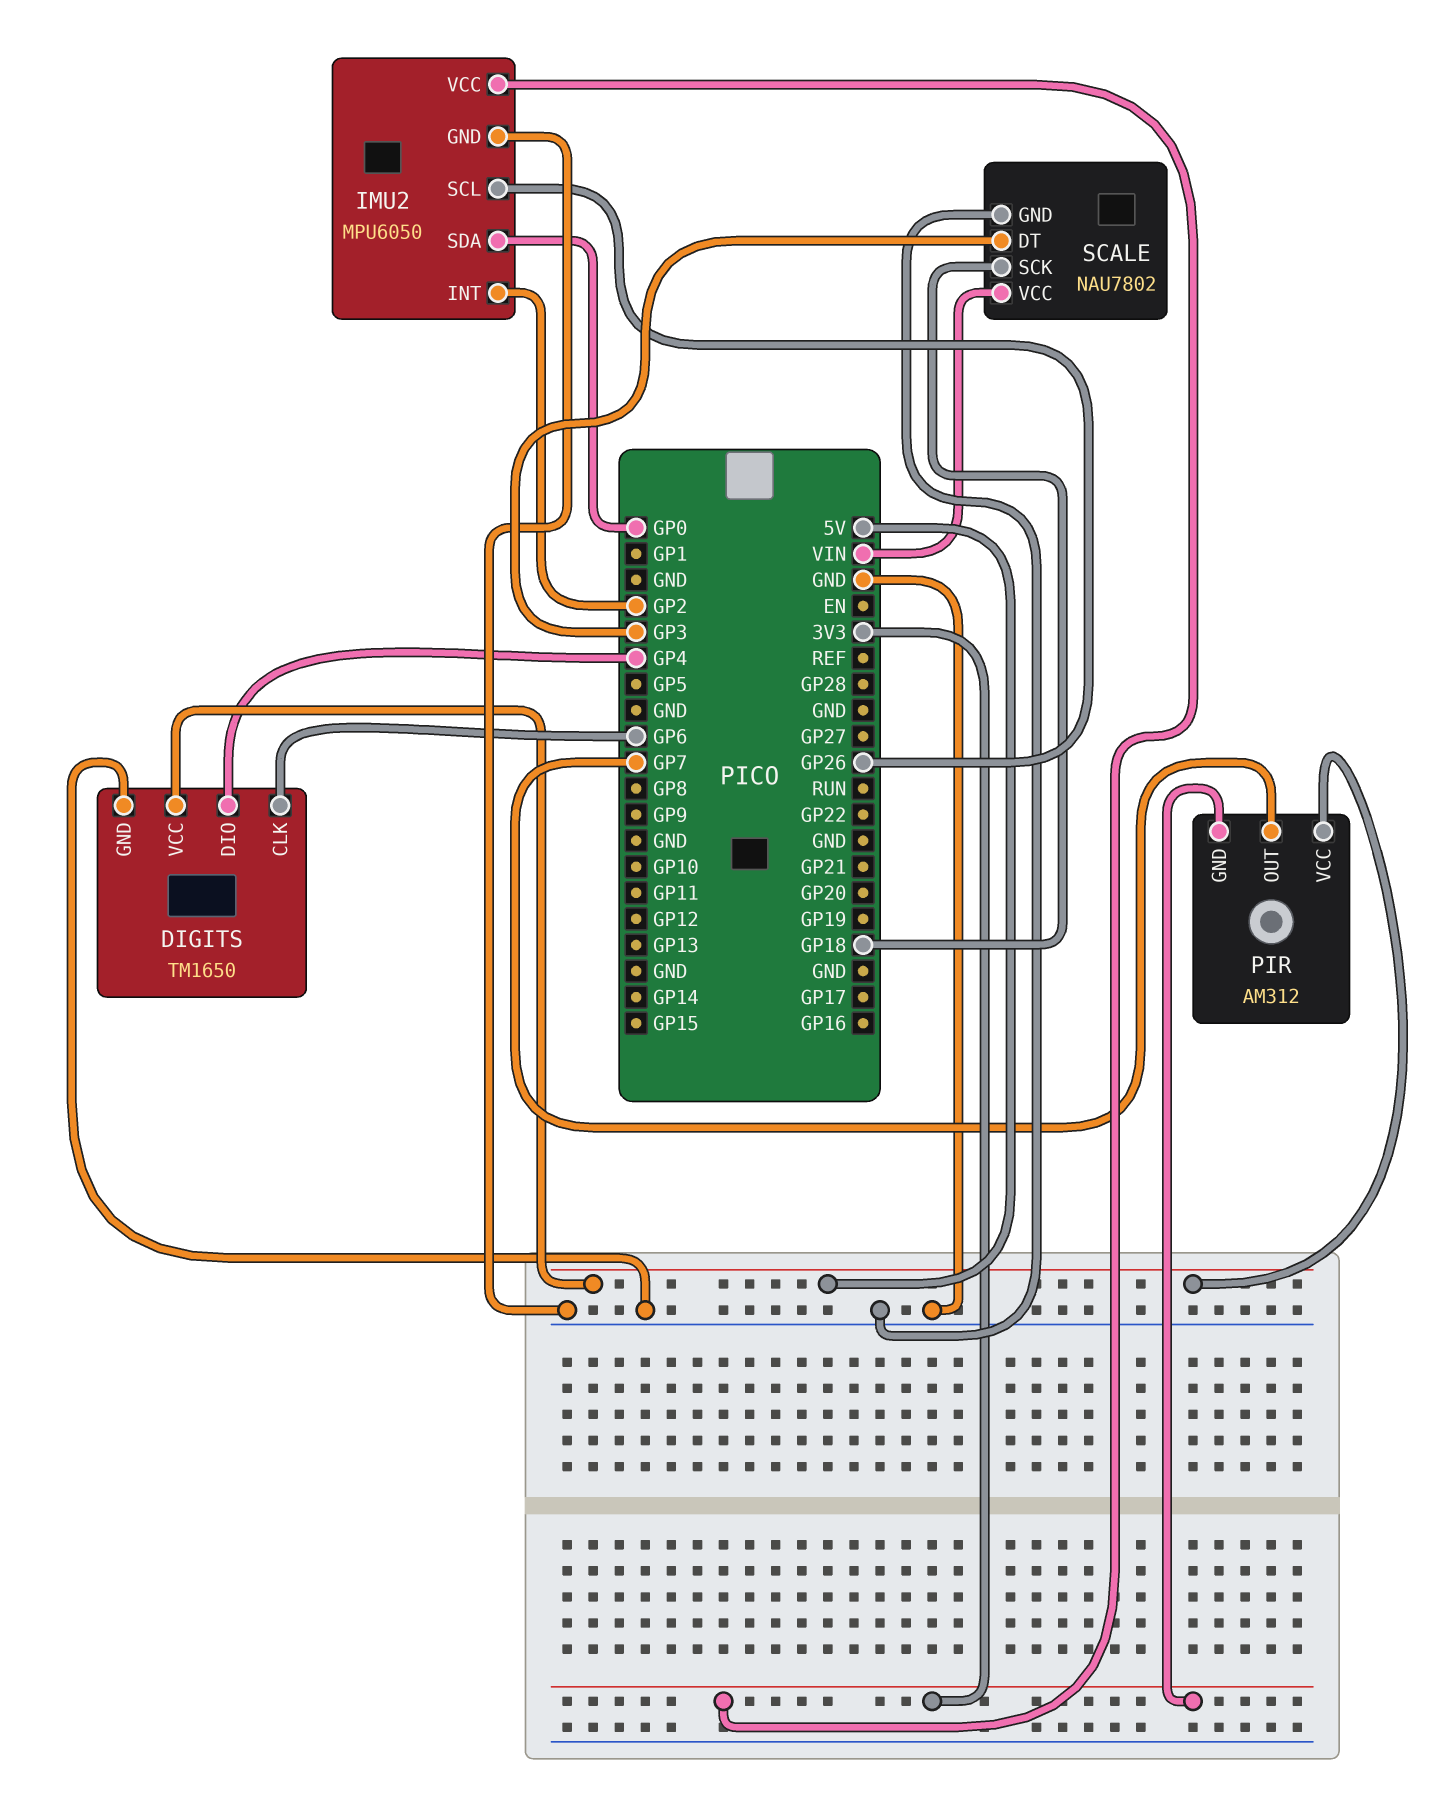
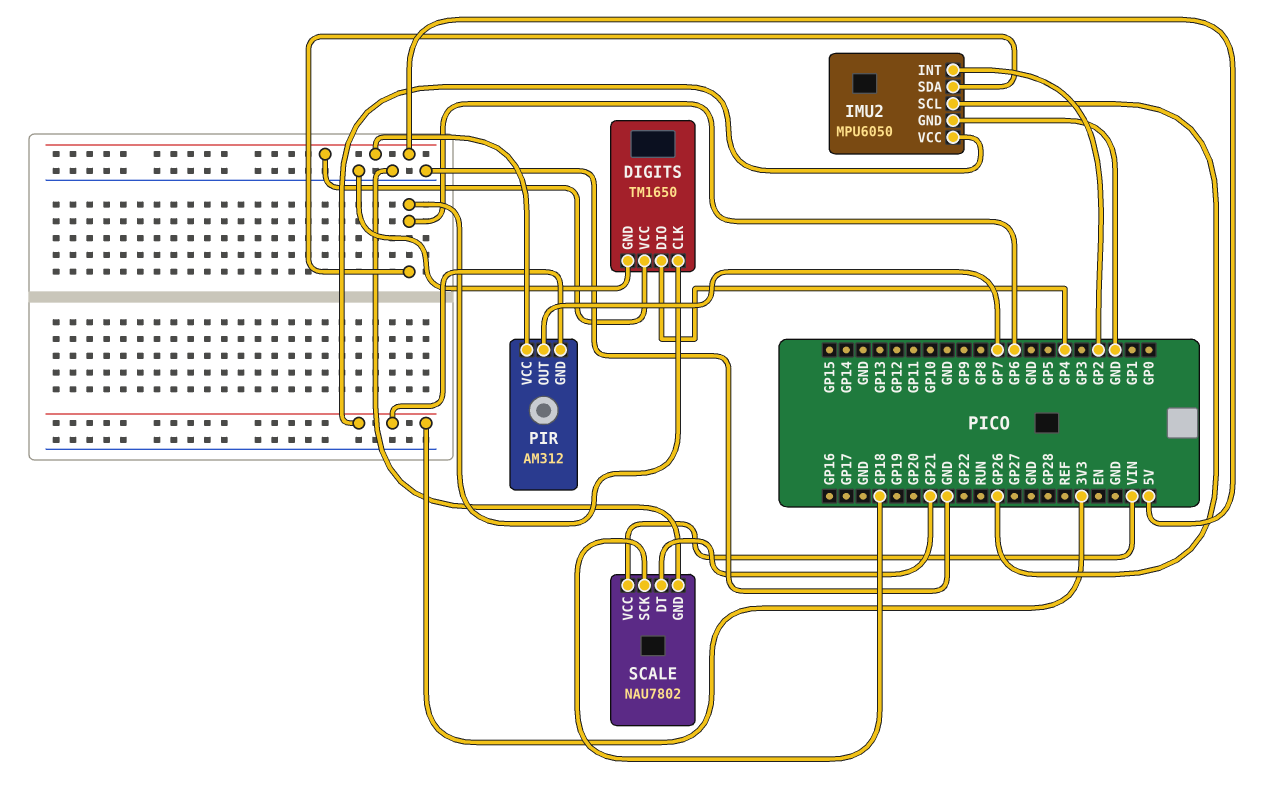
IMU2 pin SDA: GP0 -> GP6
SCALE pin DT: GP3 -> GP21

